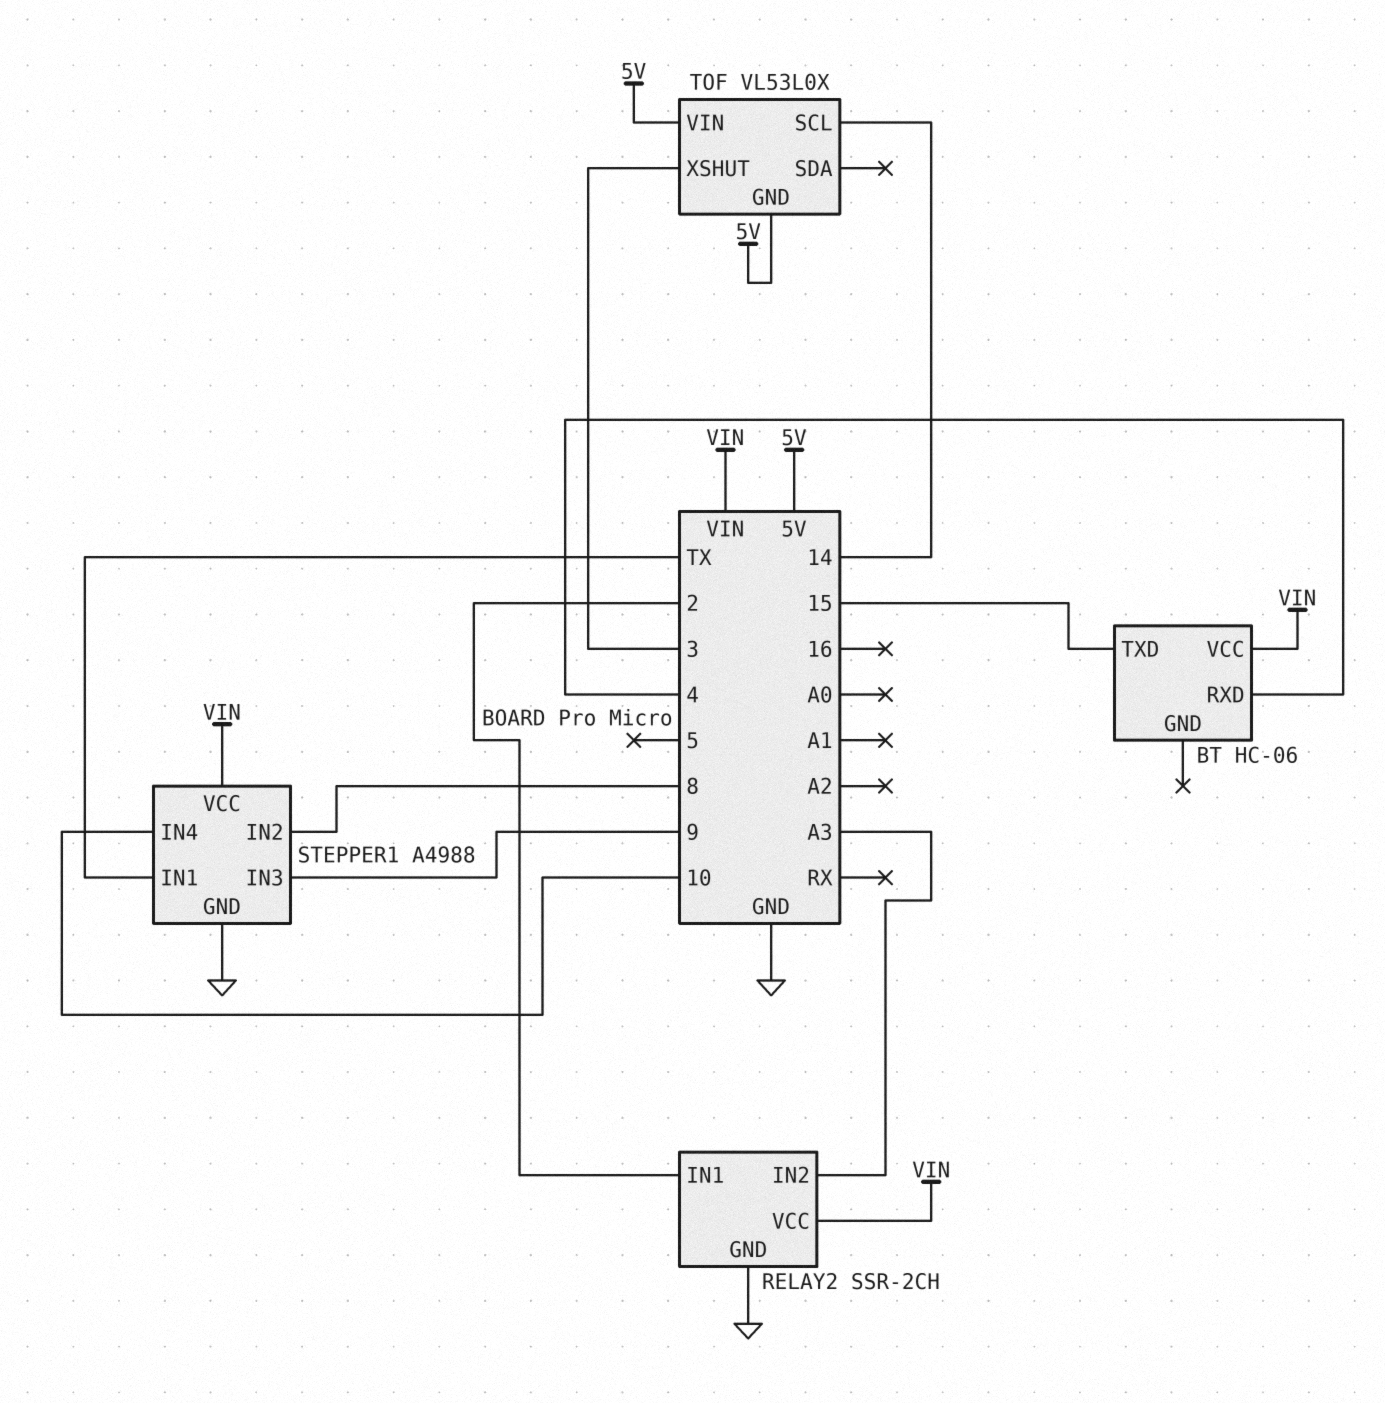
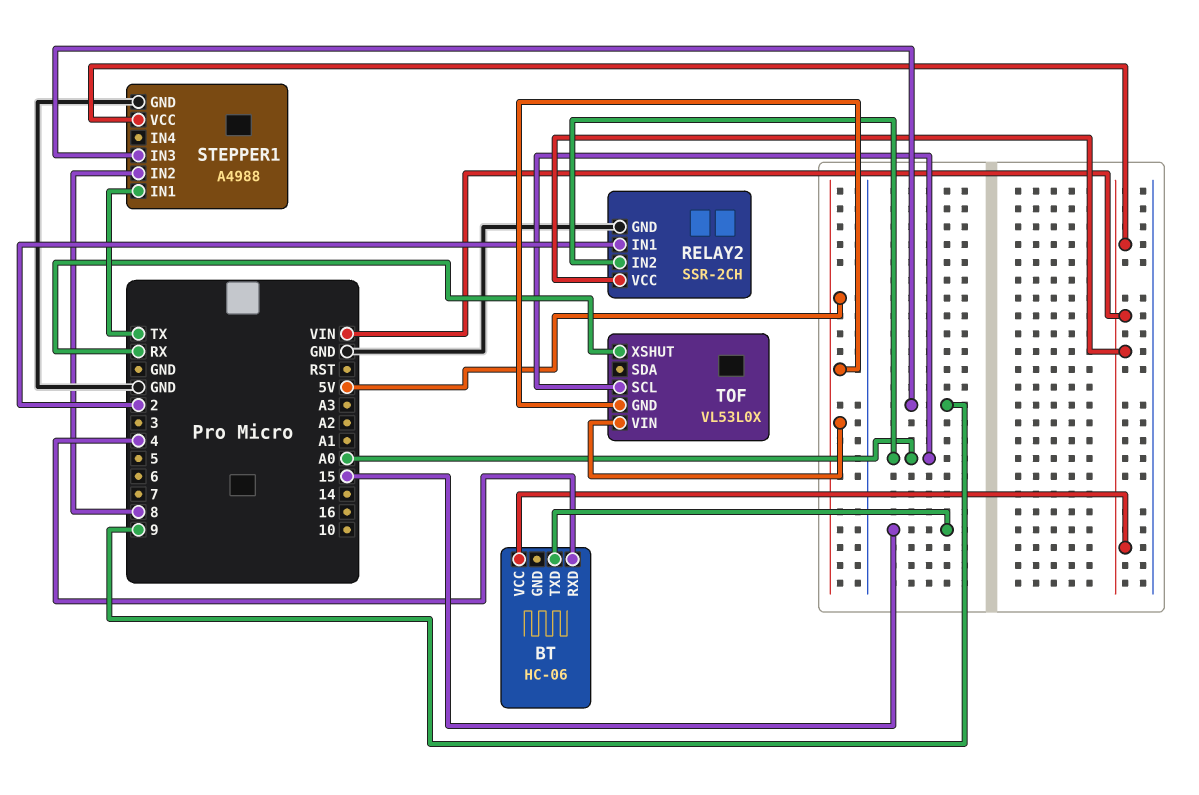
RELAY2 pin IN2: A3 -> A0
STEPPER1 pin IN4: 10 -> none
TOF pin SCL: 14 -> A0
TOF pin XSHUT: 3 -> RX

